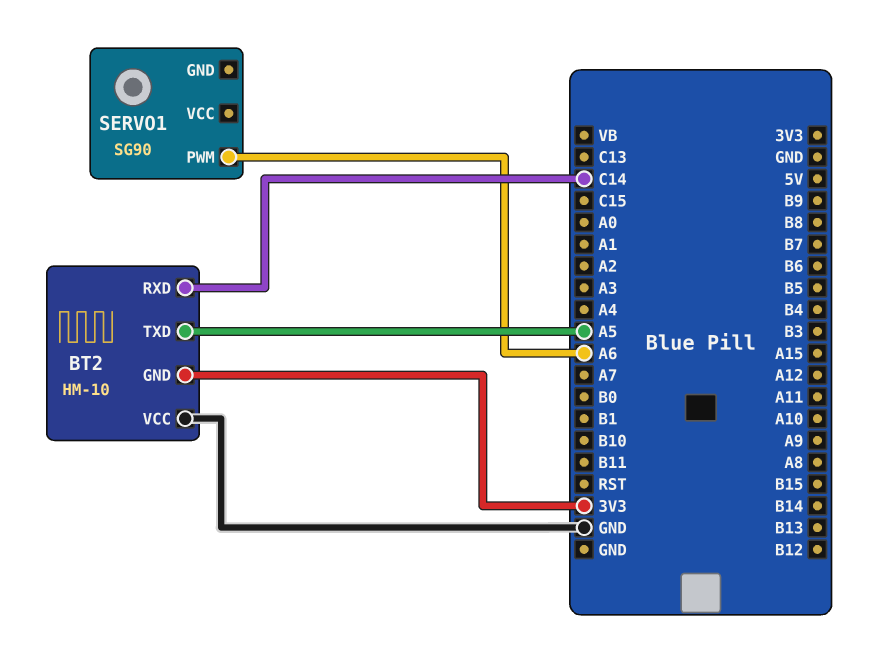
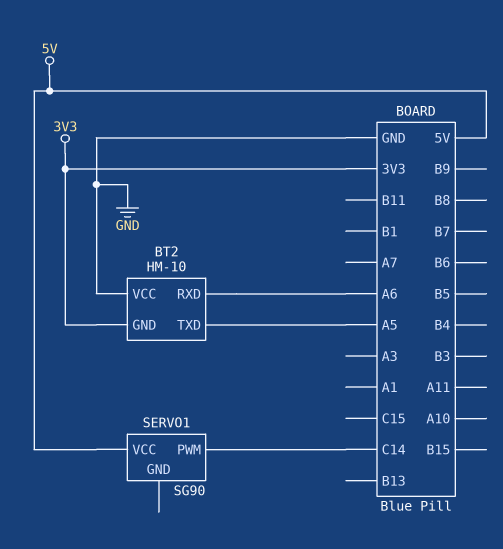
BT2 pin RXD: C14 -> A6
SERVO1 pin PWM: A6 -> C14
SERVO1 pin VCC: none -> 5V

